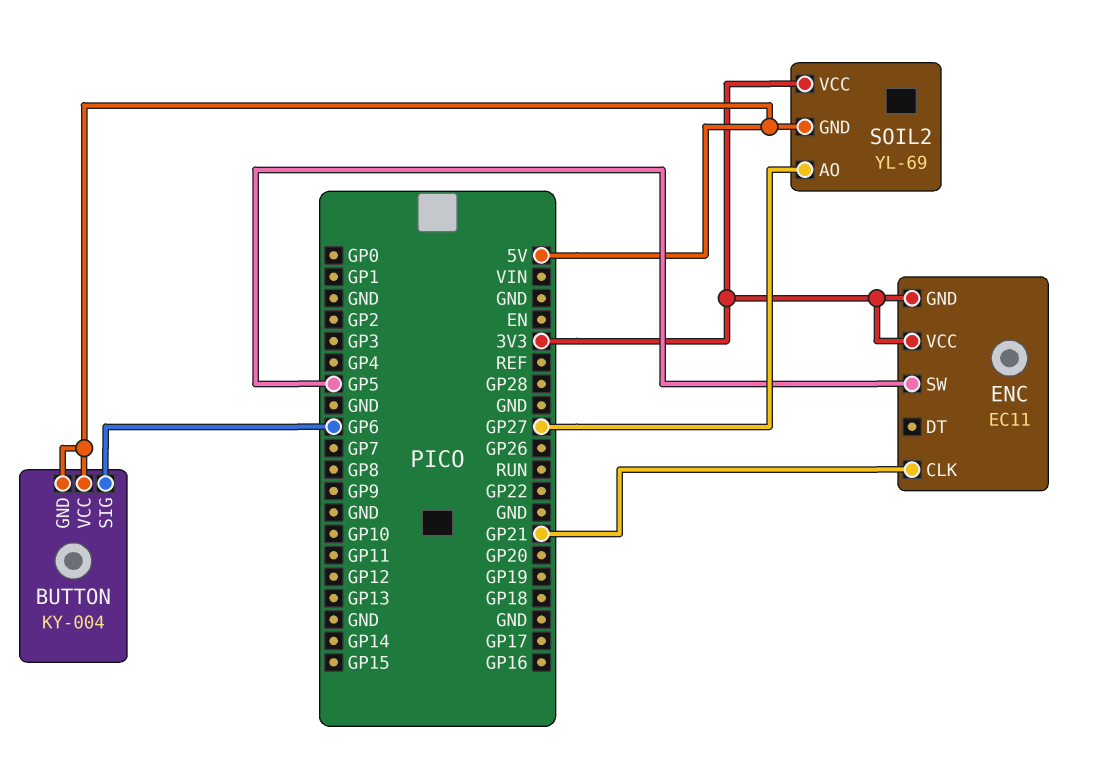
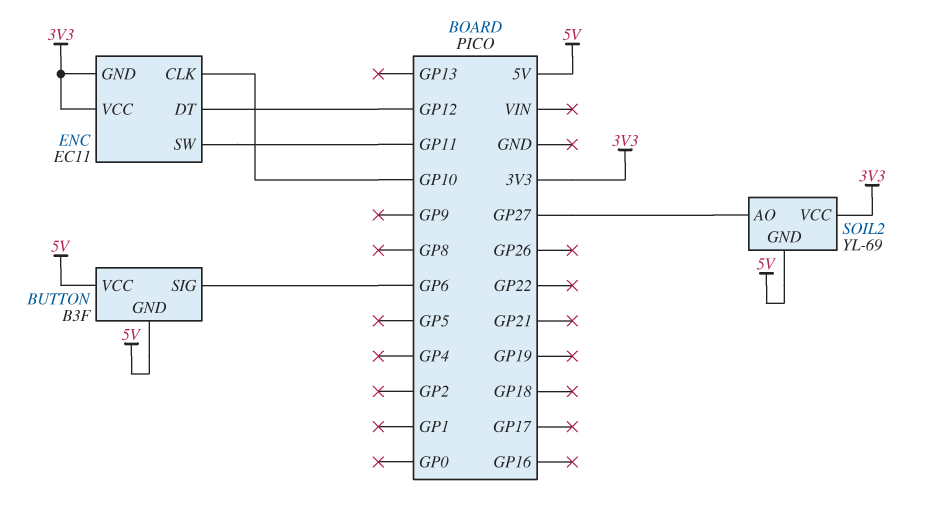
BUTTON: KY-004 -> B3F
ENC pin CLK: GP21 -> GP10
ENC pin DT: none -> GP12
ENC pin SW: GP5 -> GP11

